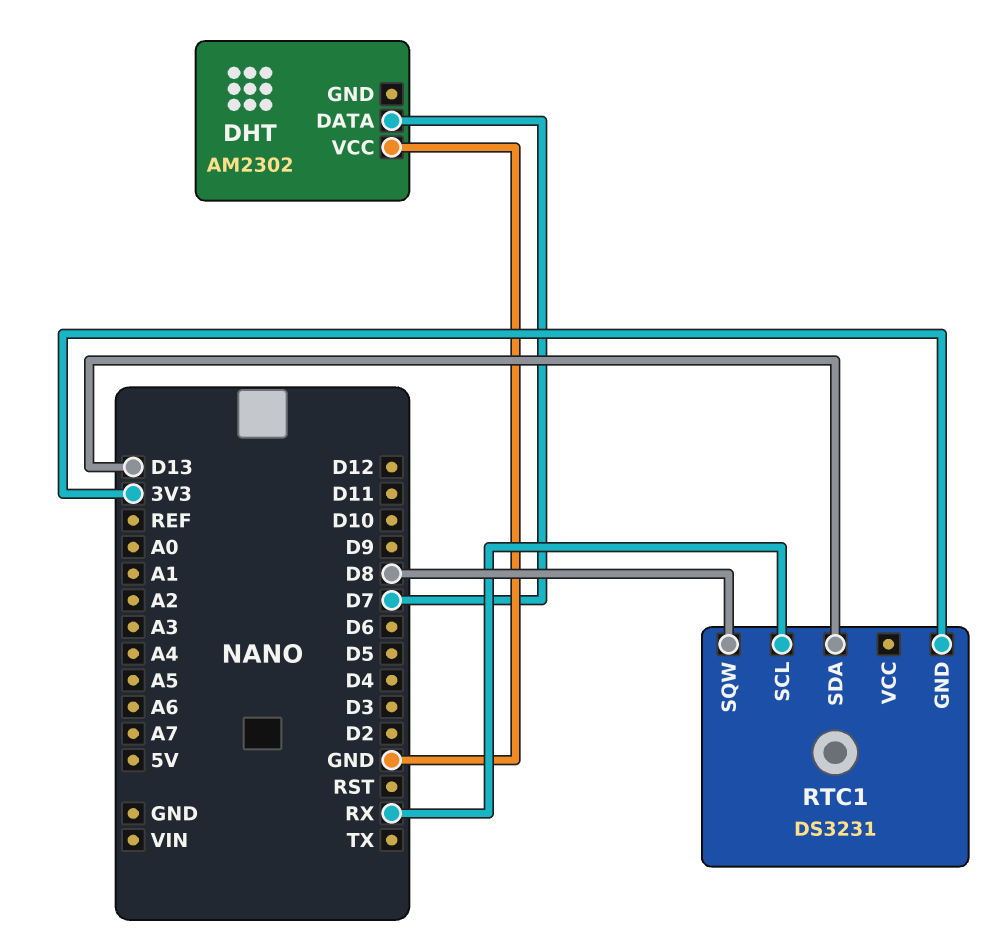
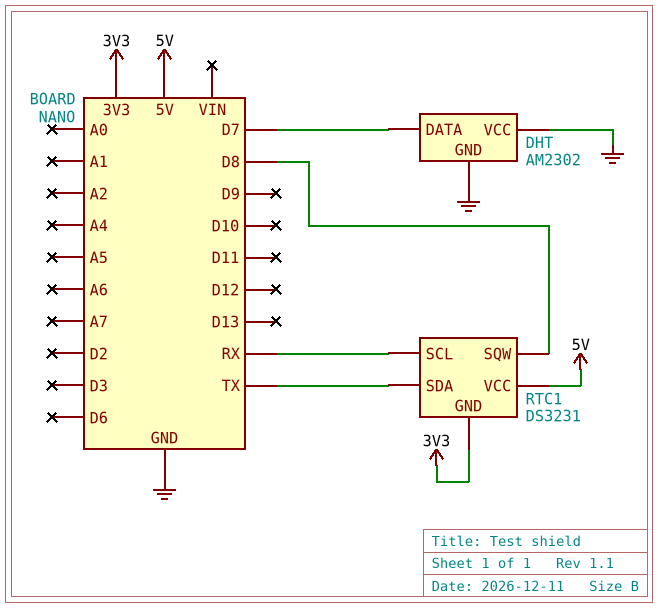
DHT pin GND: none -> GND
RTC1 pin SDA: D13 -> TX
RTC1 pin VCC: none -> 5V

